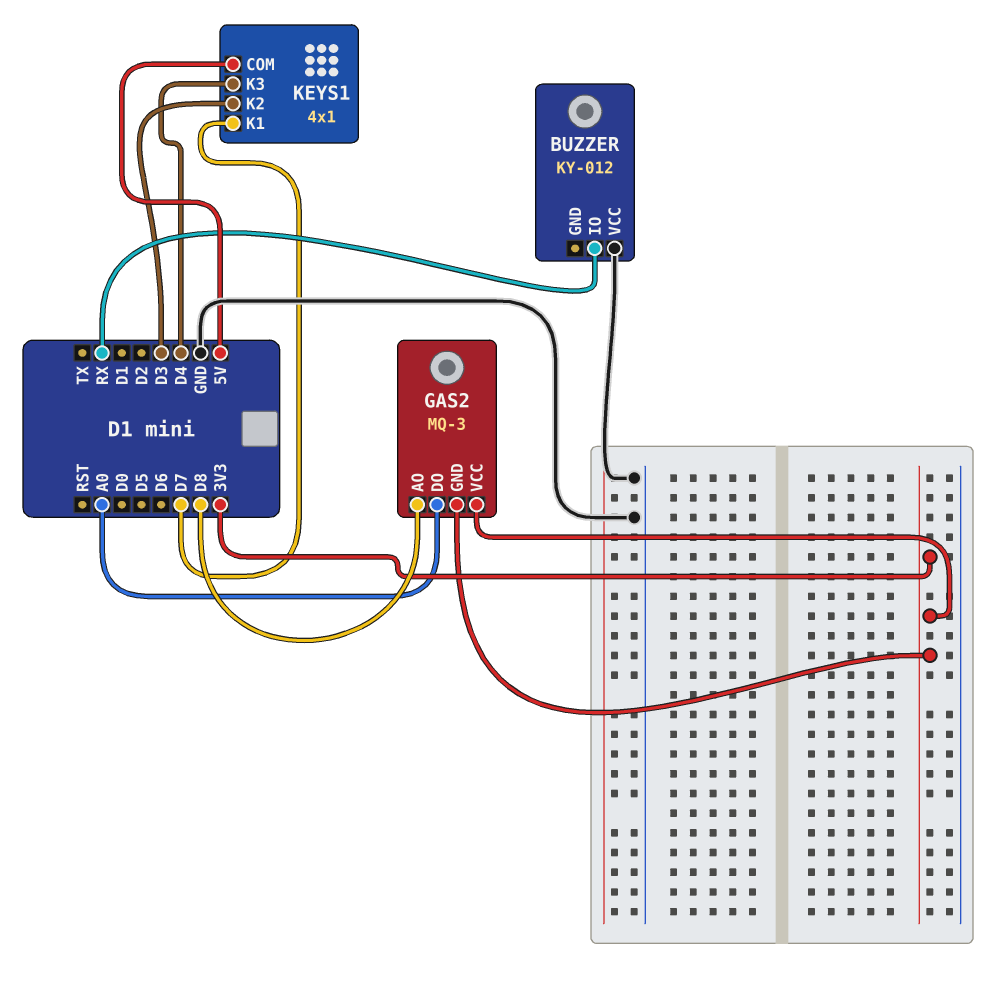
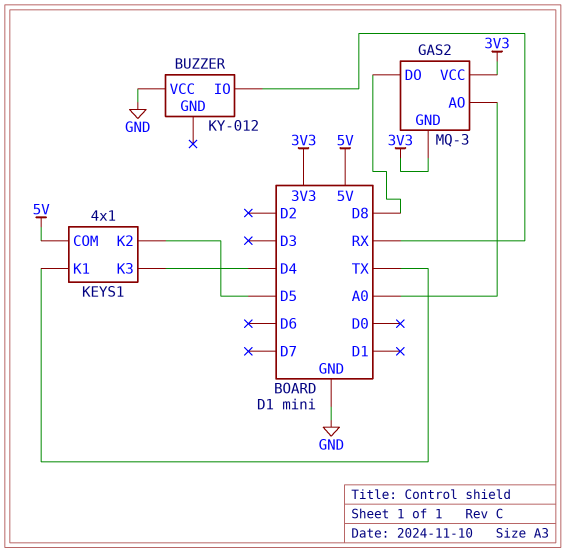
GAS2 pin AO: D8 -> A0
GAS2 pin DO: A0 -> D8
KEYS1 pin K1: D7 -> TX
KEYS1 pin K2: D3 -> D5

